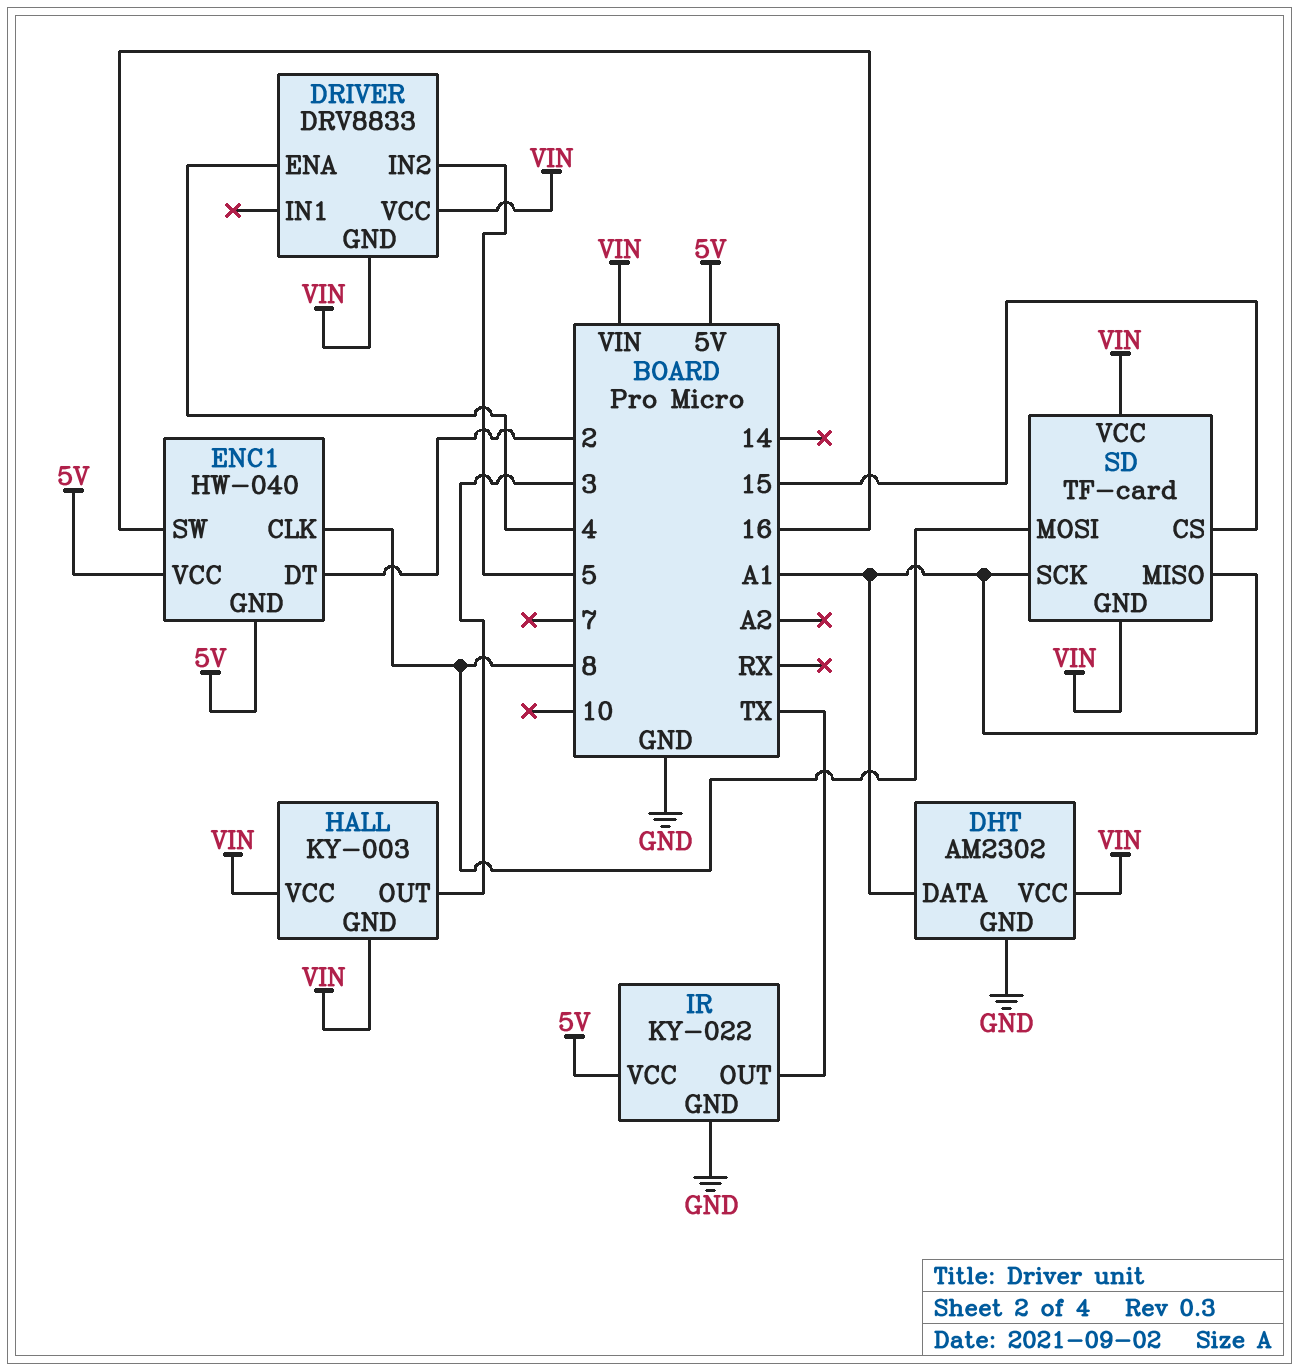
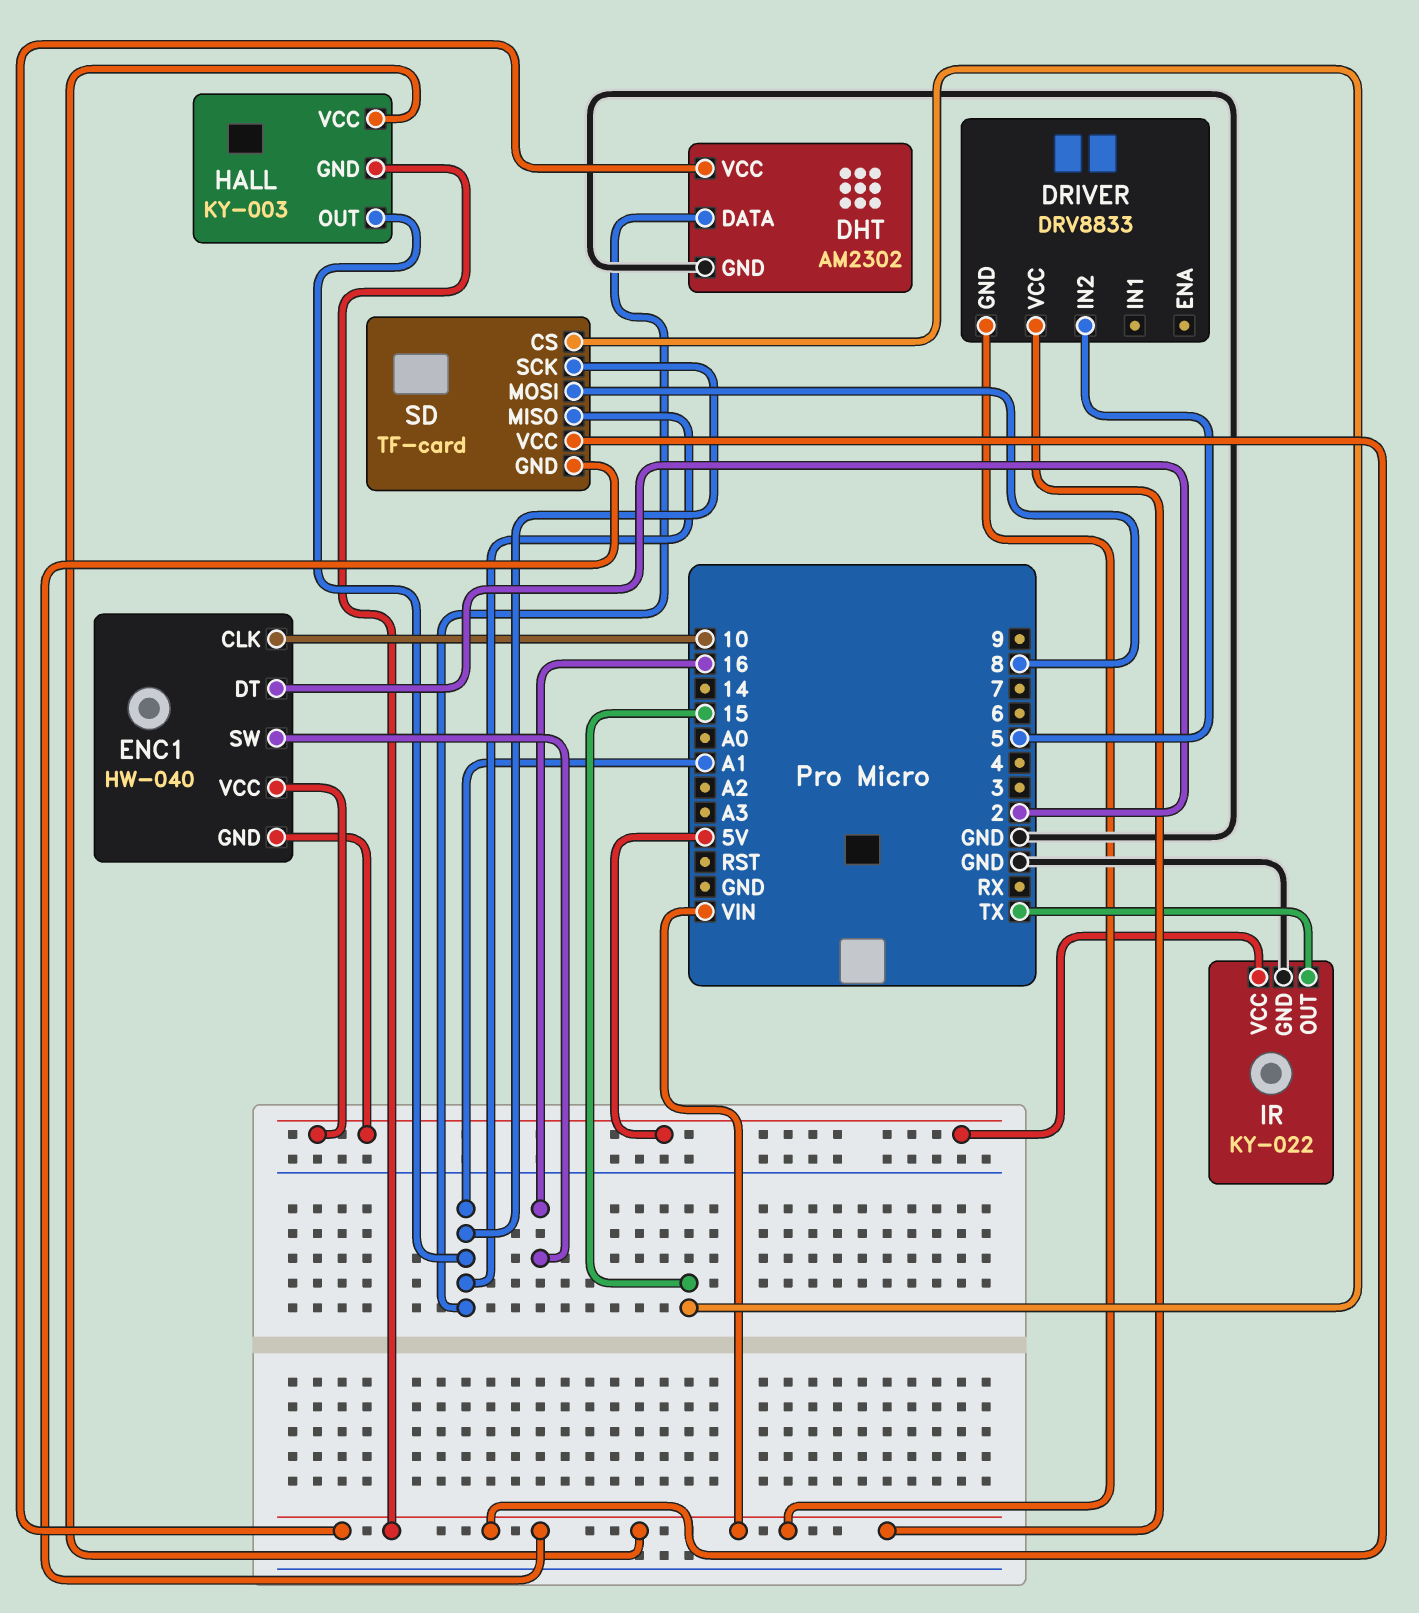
DRIVER pin ENA: 4 -> none
ENC1 pin CLK: 8 -> 10
HALL pin OUT: 3 -> A1

